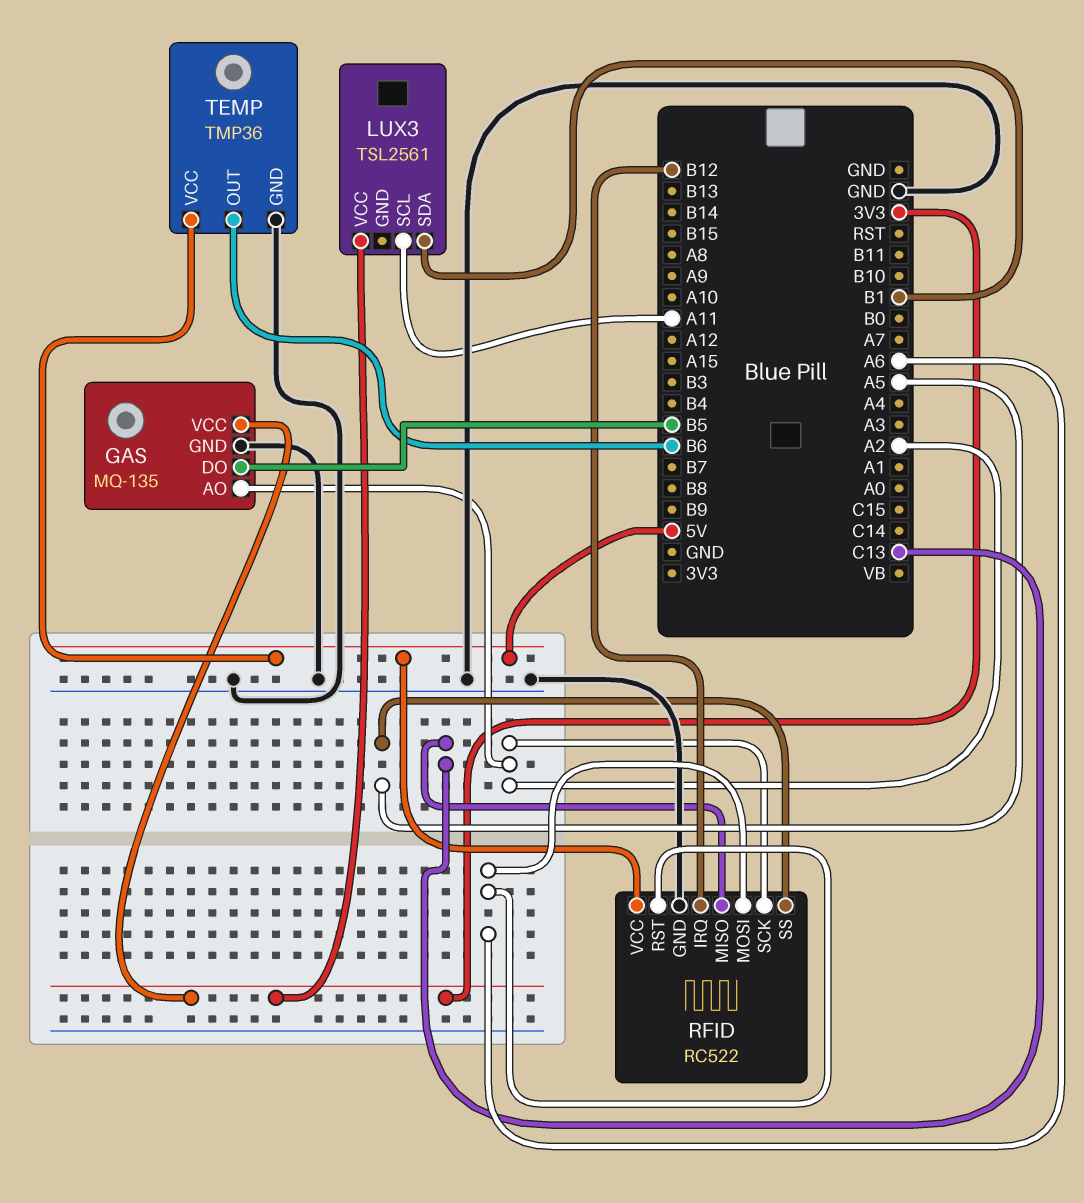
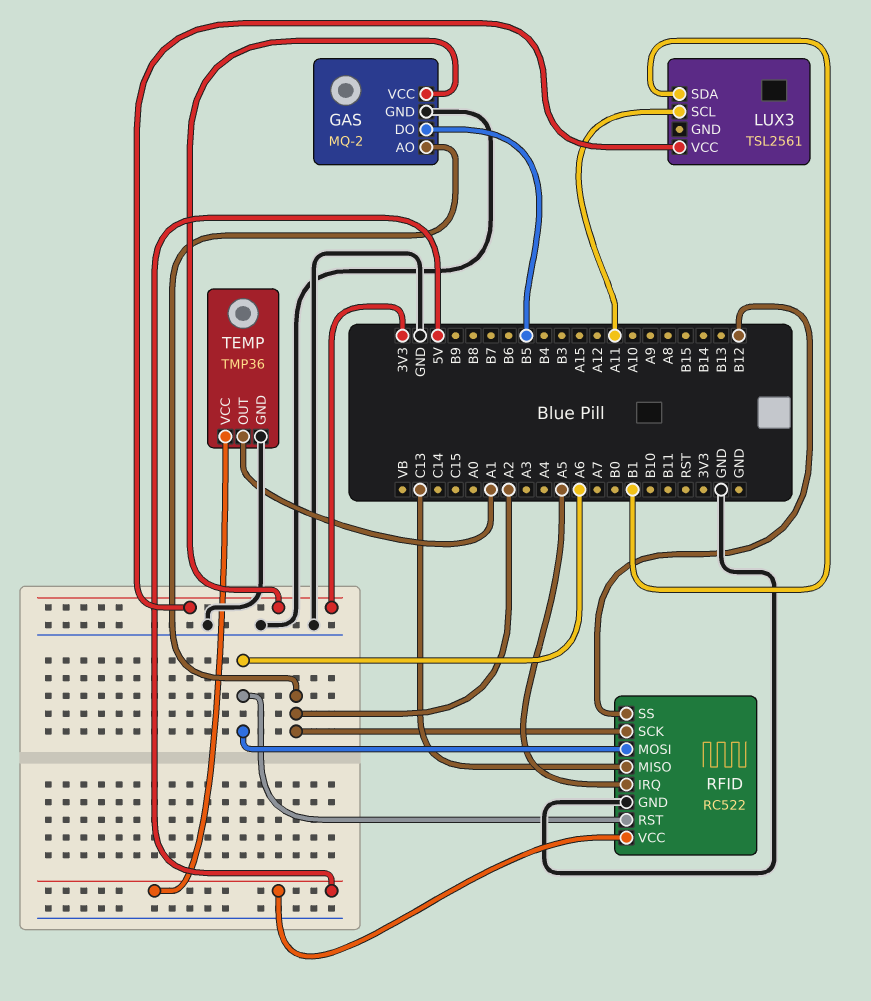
GAS: MQ-135 -> MQ-2
RFID pin IRQ: B12 -> A5
RFID pin SS: A5 -> B12
TEMP pin OUT: B6 -> A1

